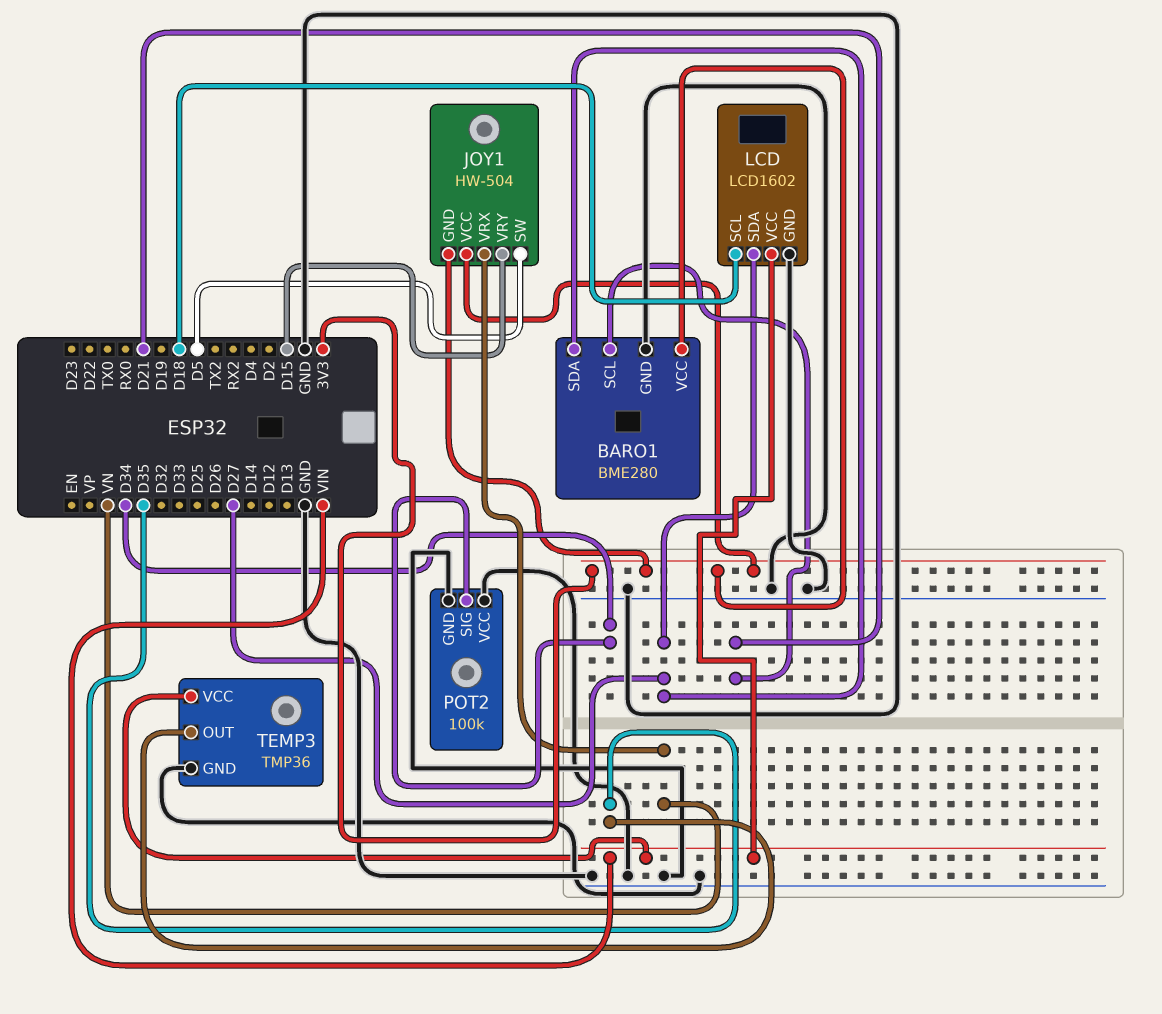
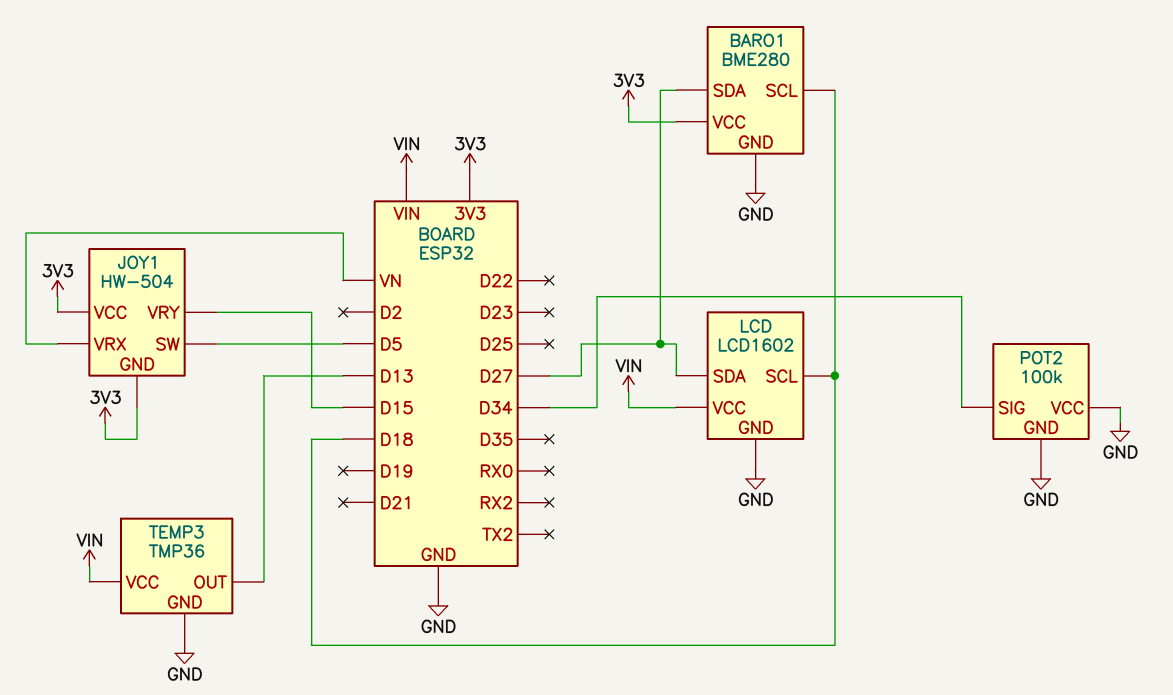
BARO1 pin SCL: D21 -> D18
TEMP3 pin OUT: D35 -> D13

